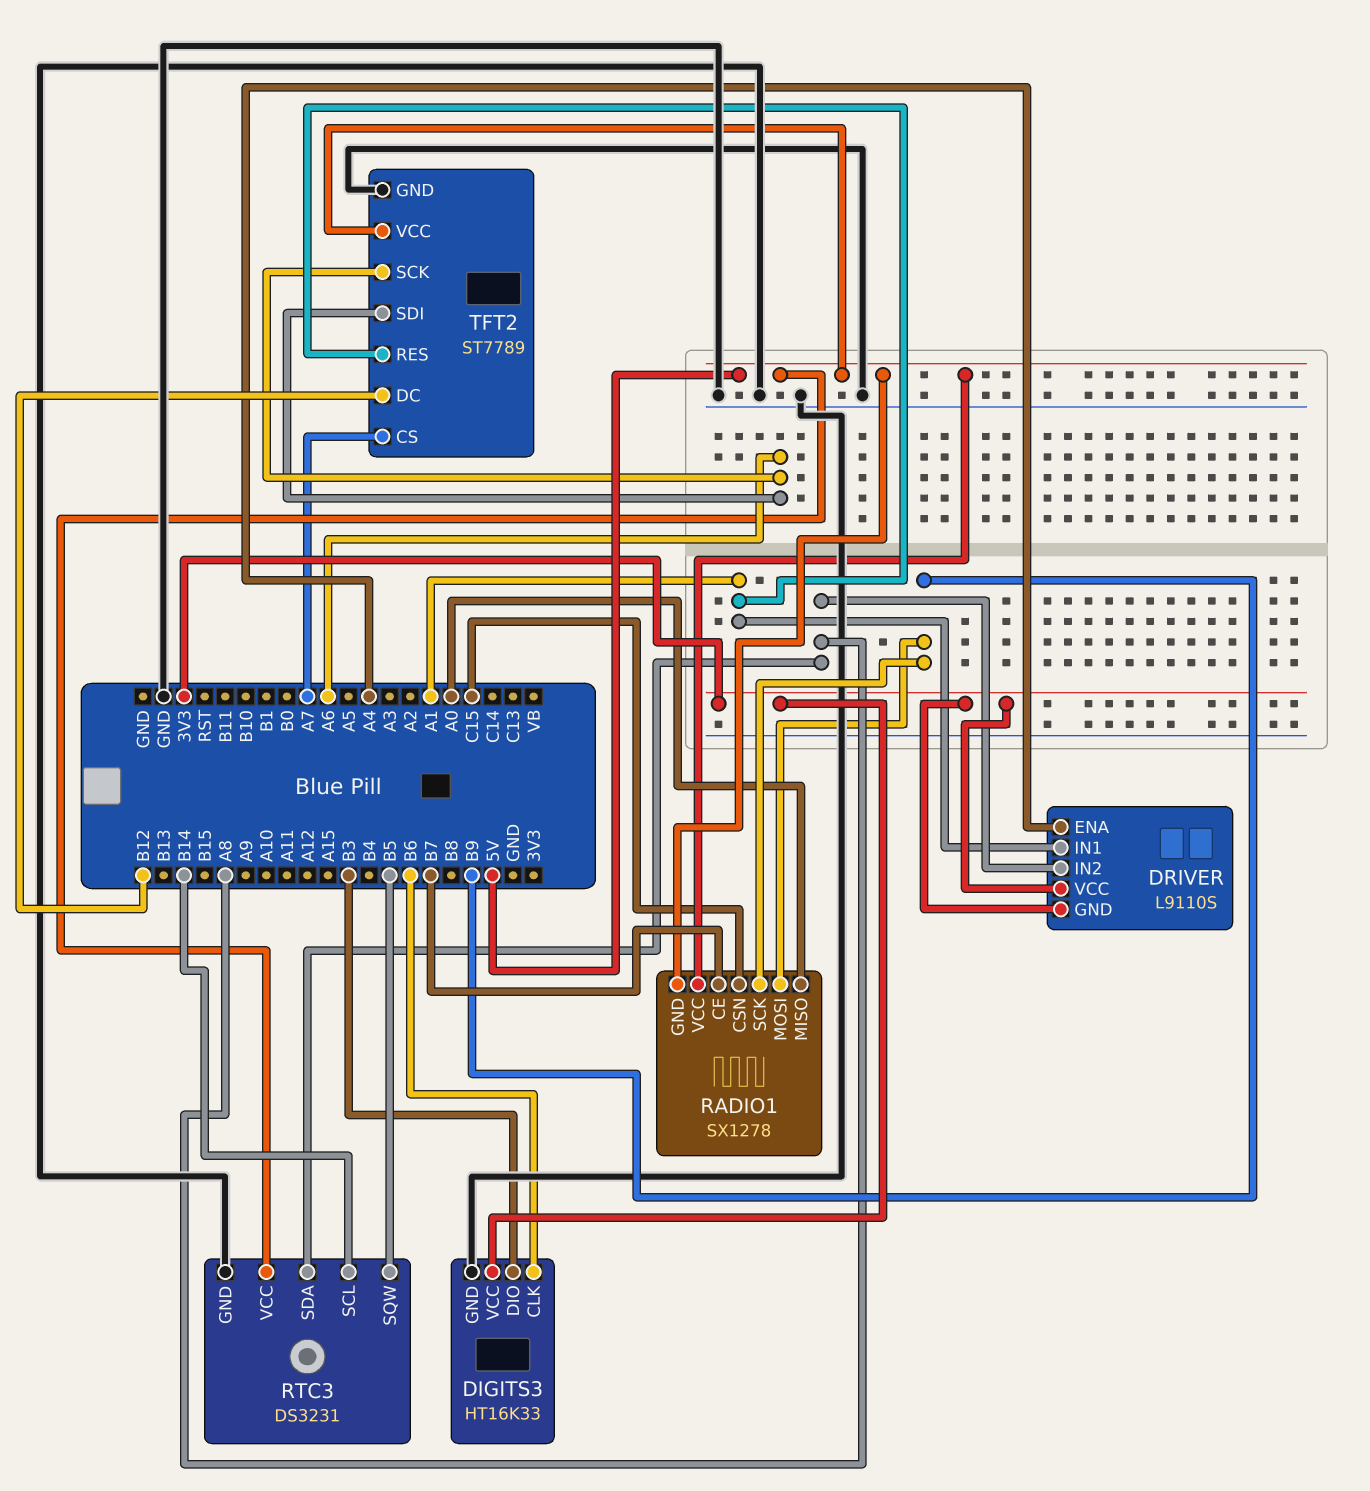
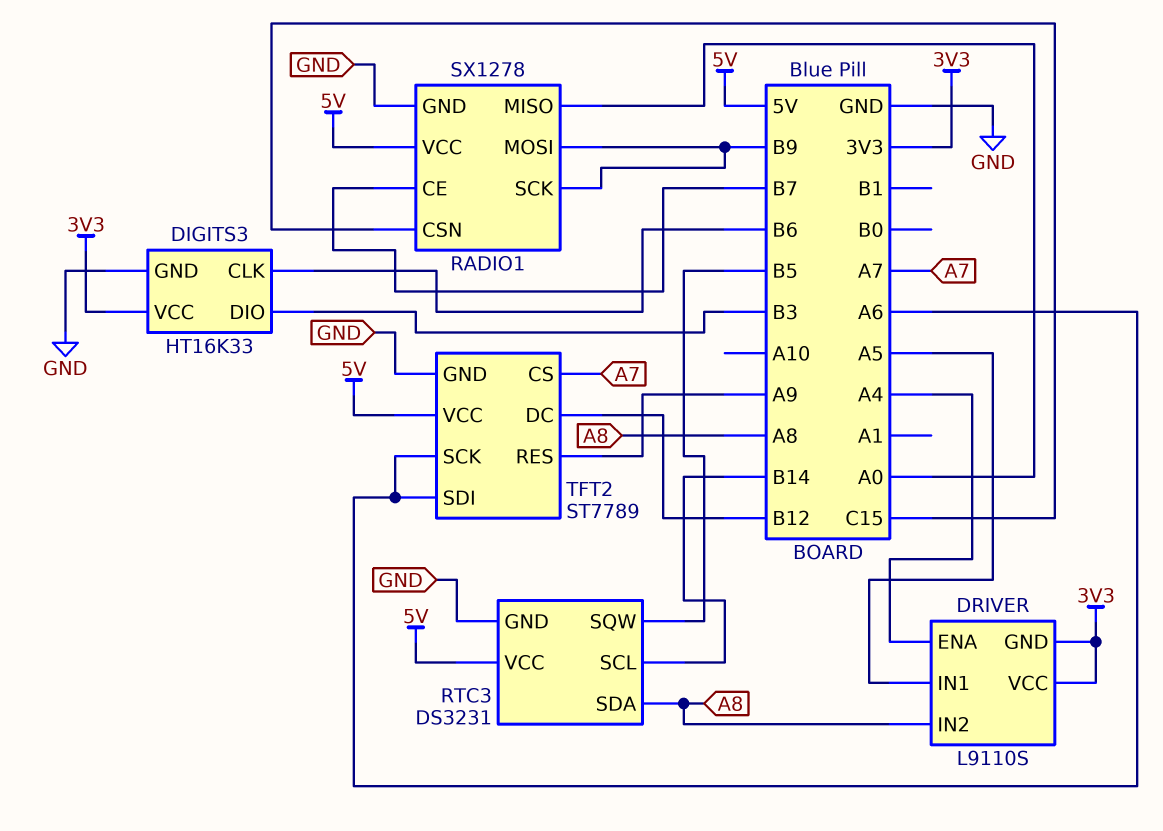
DRIVER pin IN1: A1 -> A5
RADIO1 pin GND: 5V -> GND
TFT2 pin RES: A1 -> A9

